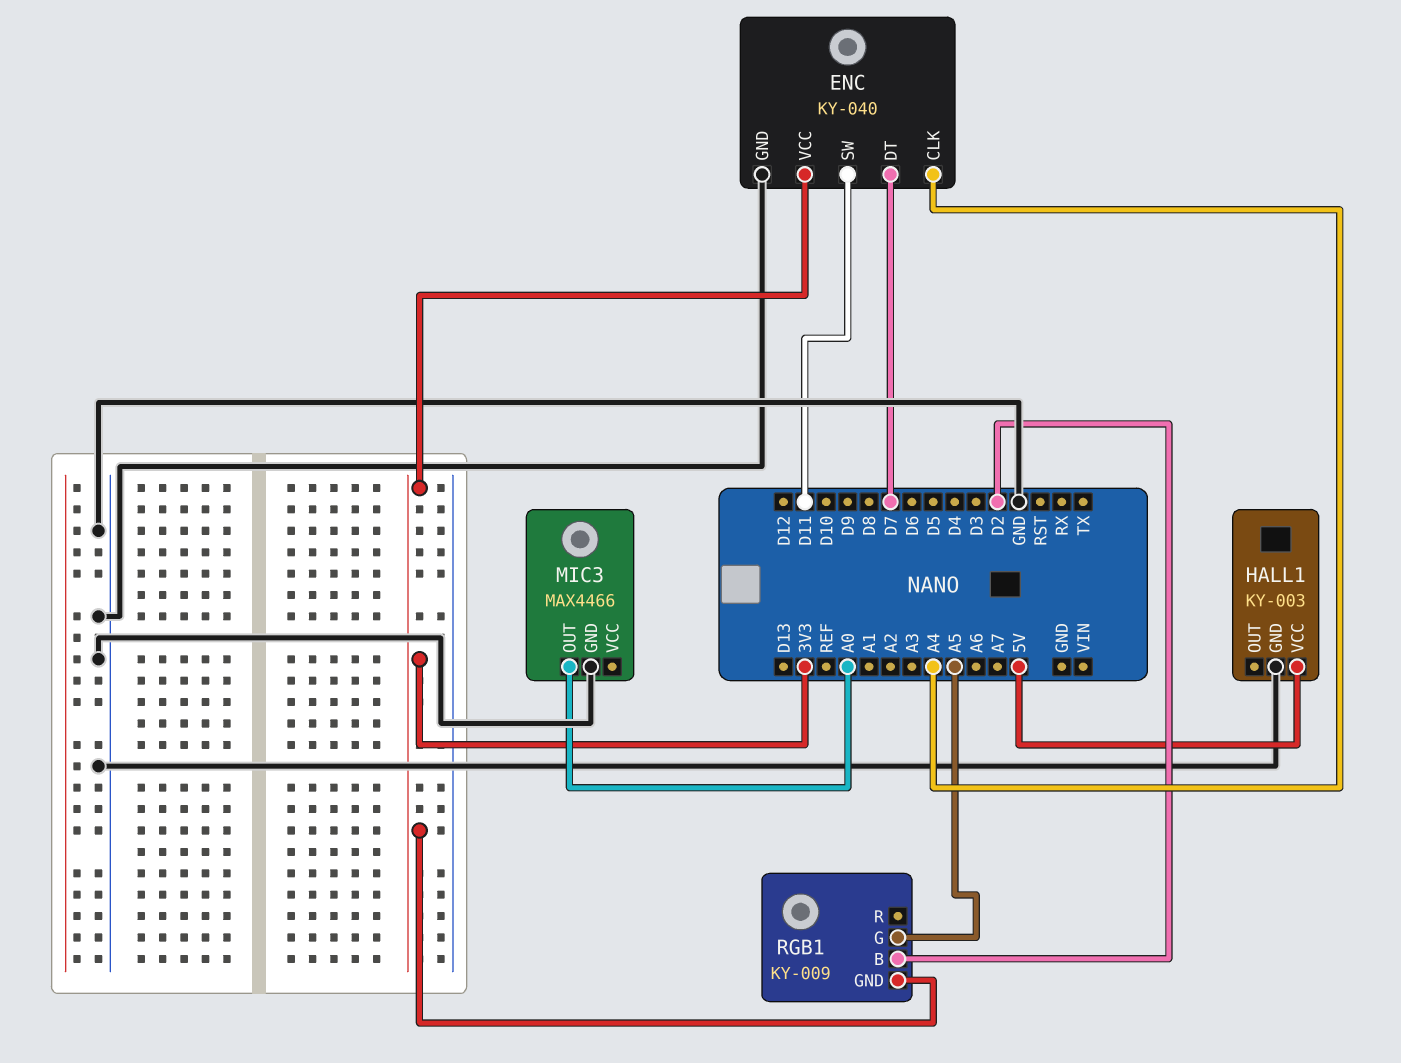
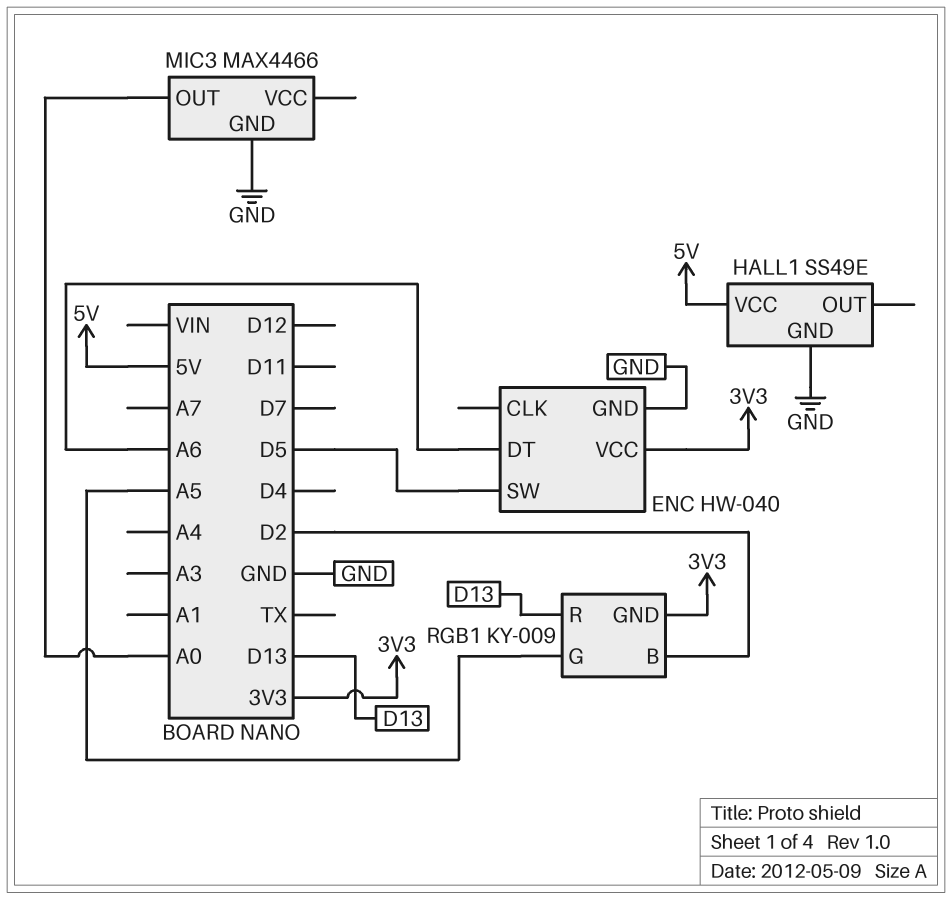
ENC: KY-040 -> HW-040
ENC pin CLK: A4 -> none
ENC pin DT: D7 -> A6
ENC pin SW: D11 -> D5
HALL1: KY-003 -> SS49E
RGB1 pin R: none -> D13

